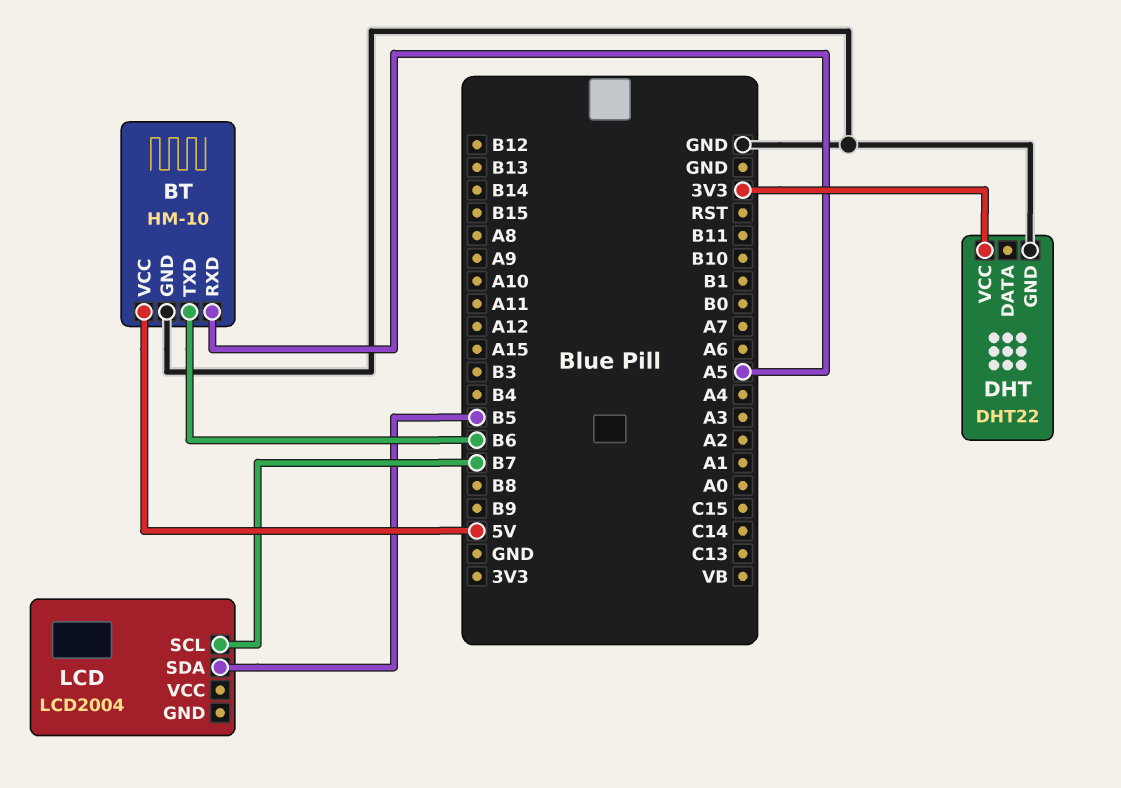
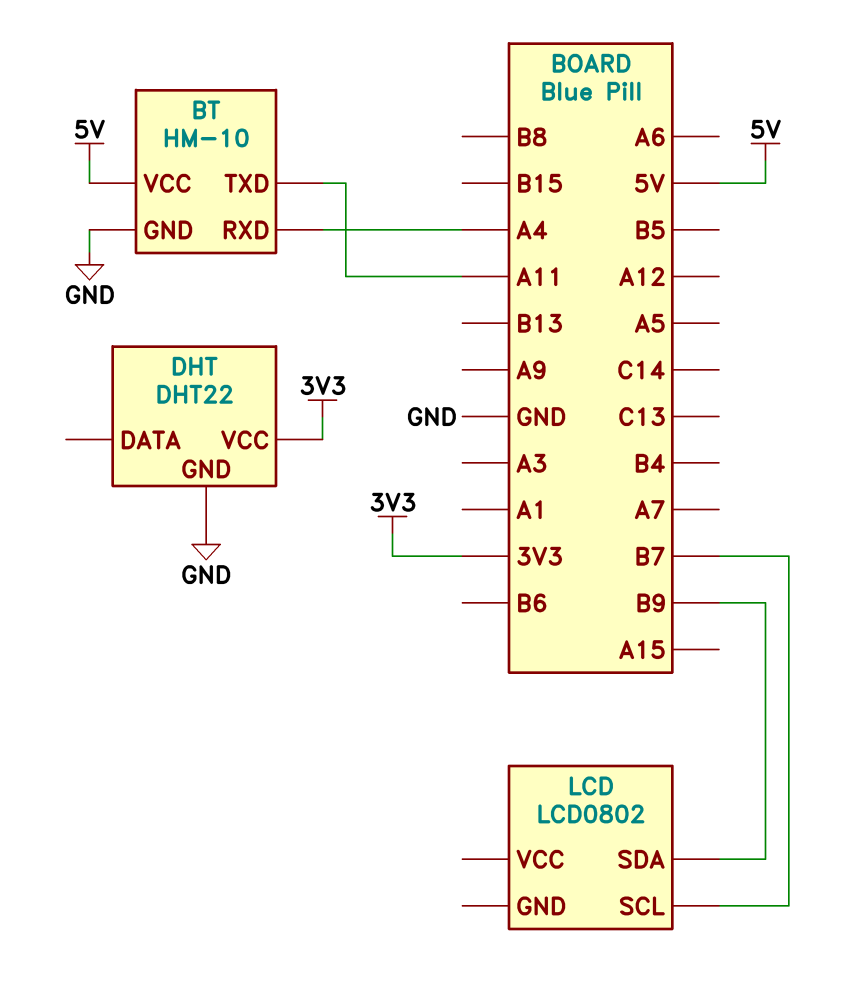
BT pin RXD: A5 -> A4
BT pin TXD: B6 -> A11
LCD: LCD2004 -> LCD0802
LCD pin SDA: B5 -> B9

